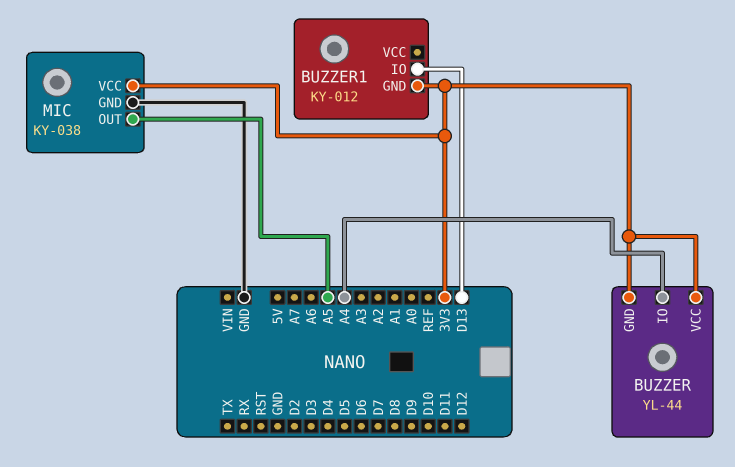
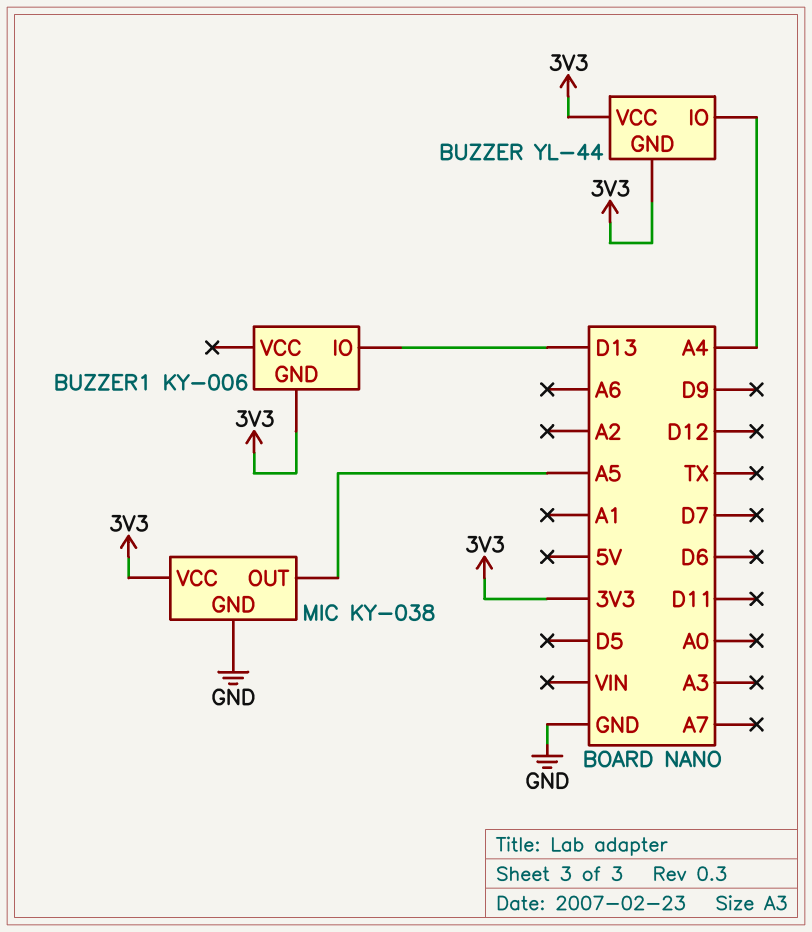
BUZZER1: KY-012 -> KY-006

